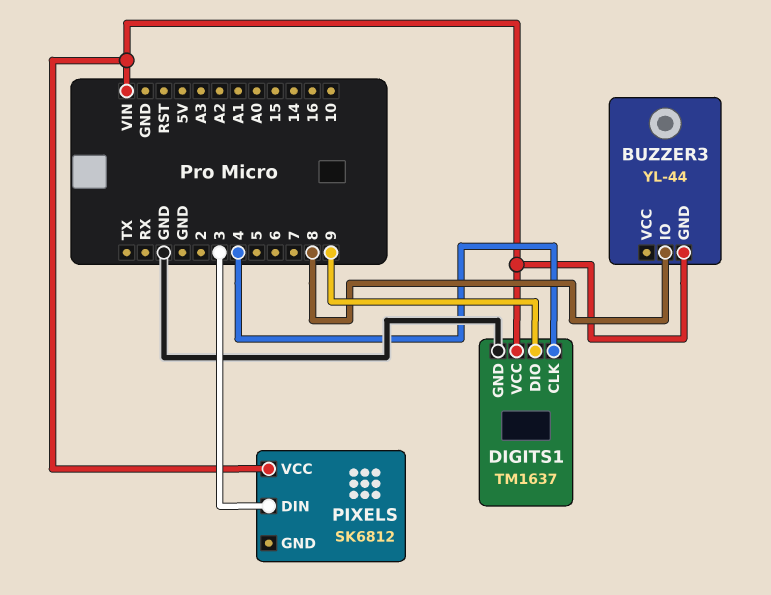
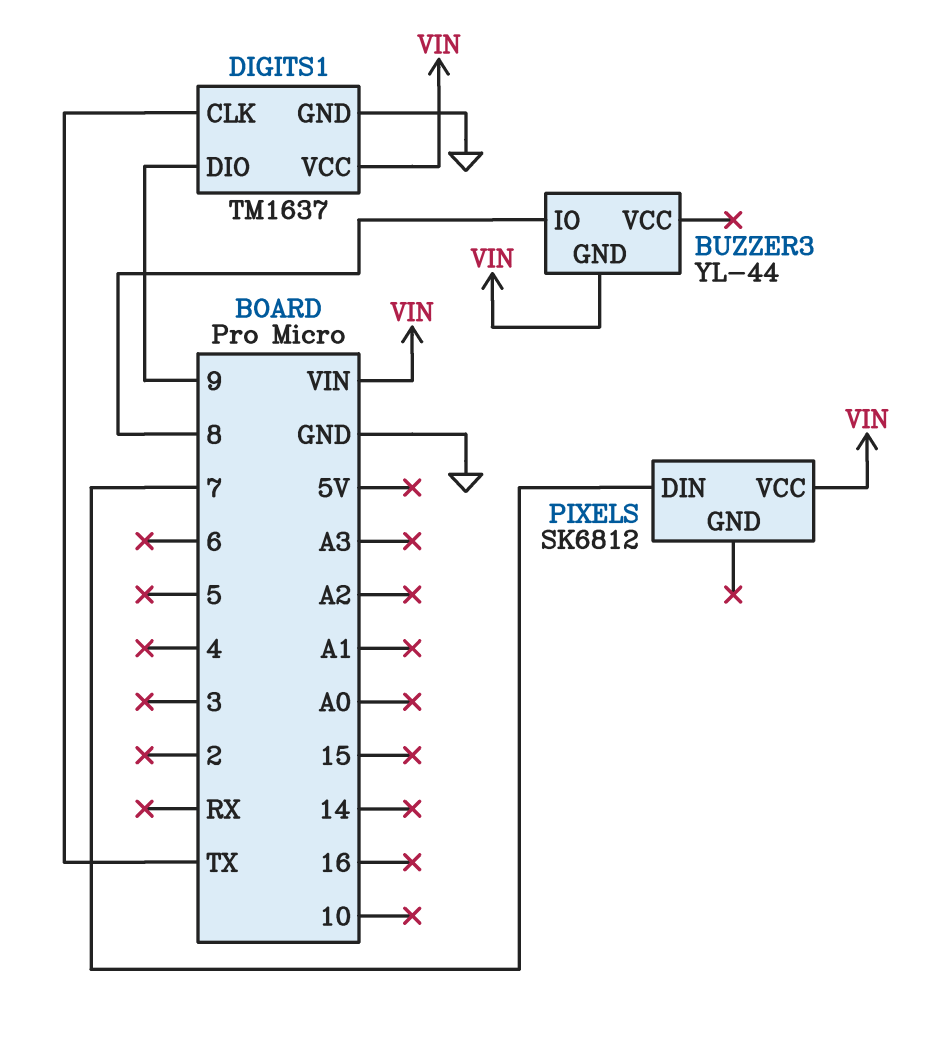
DIGITS1 pin CLK: 4 -> TX
PIXELS pin DIN: 3 -> 7

